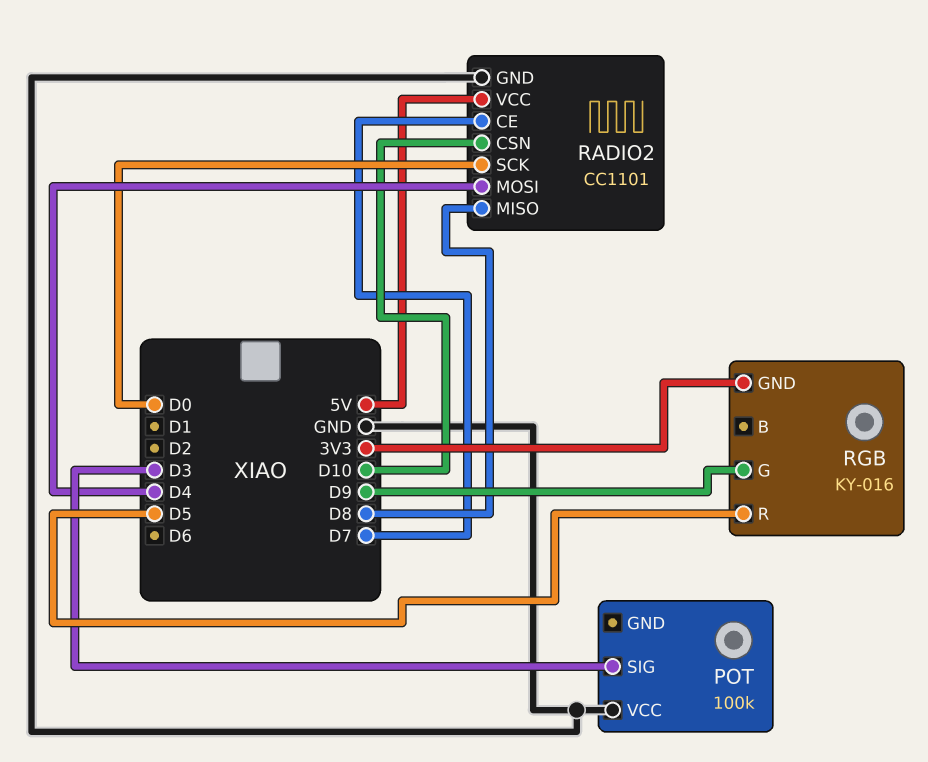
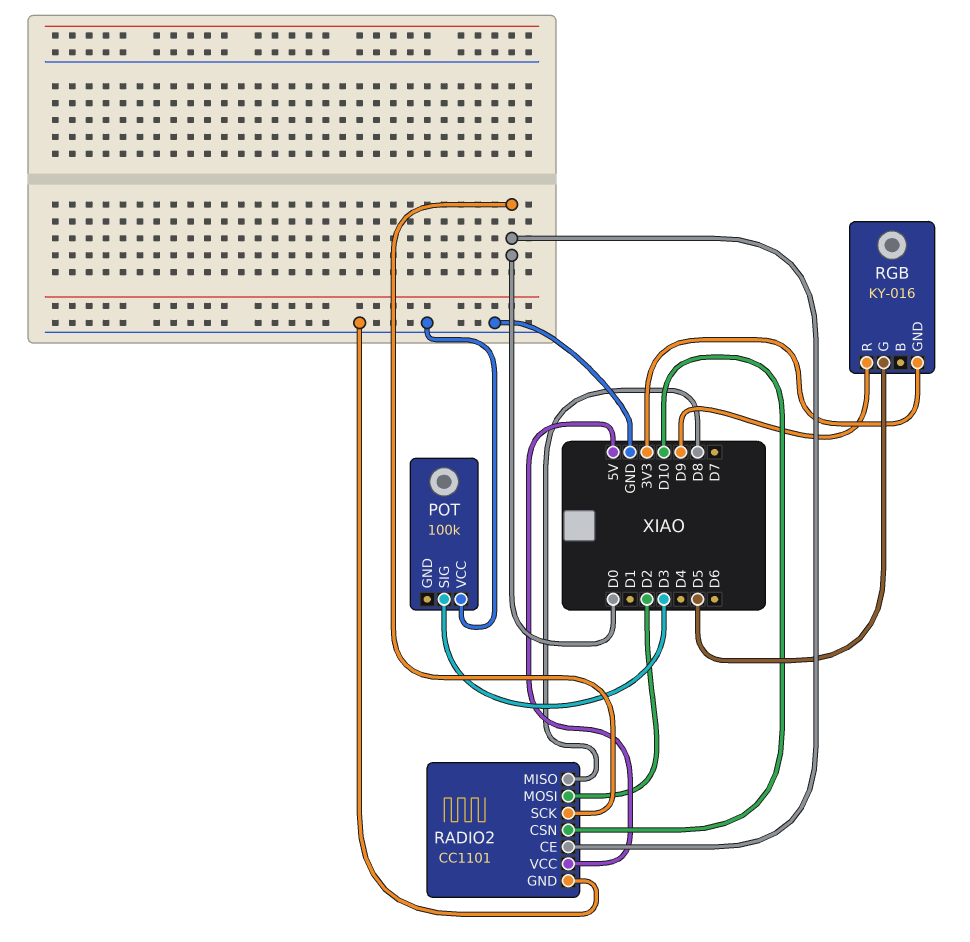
RADIO2 pin CE: D7 -> D0
RADIO2 pin MOSI: D4 -> D2
RGB pin G: D9 -> D5
RGB pin R: D5 -> D9

